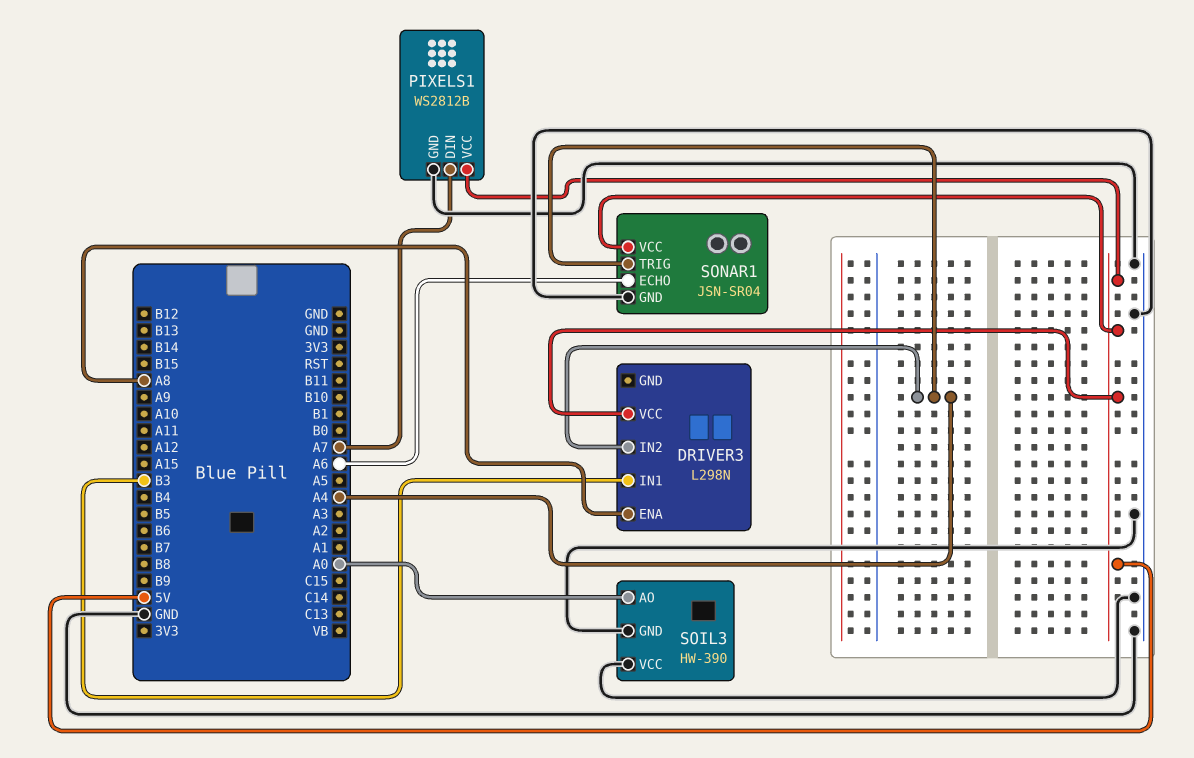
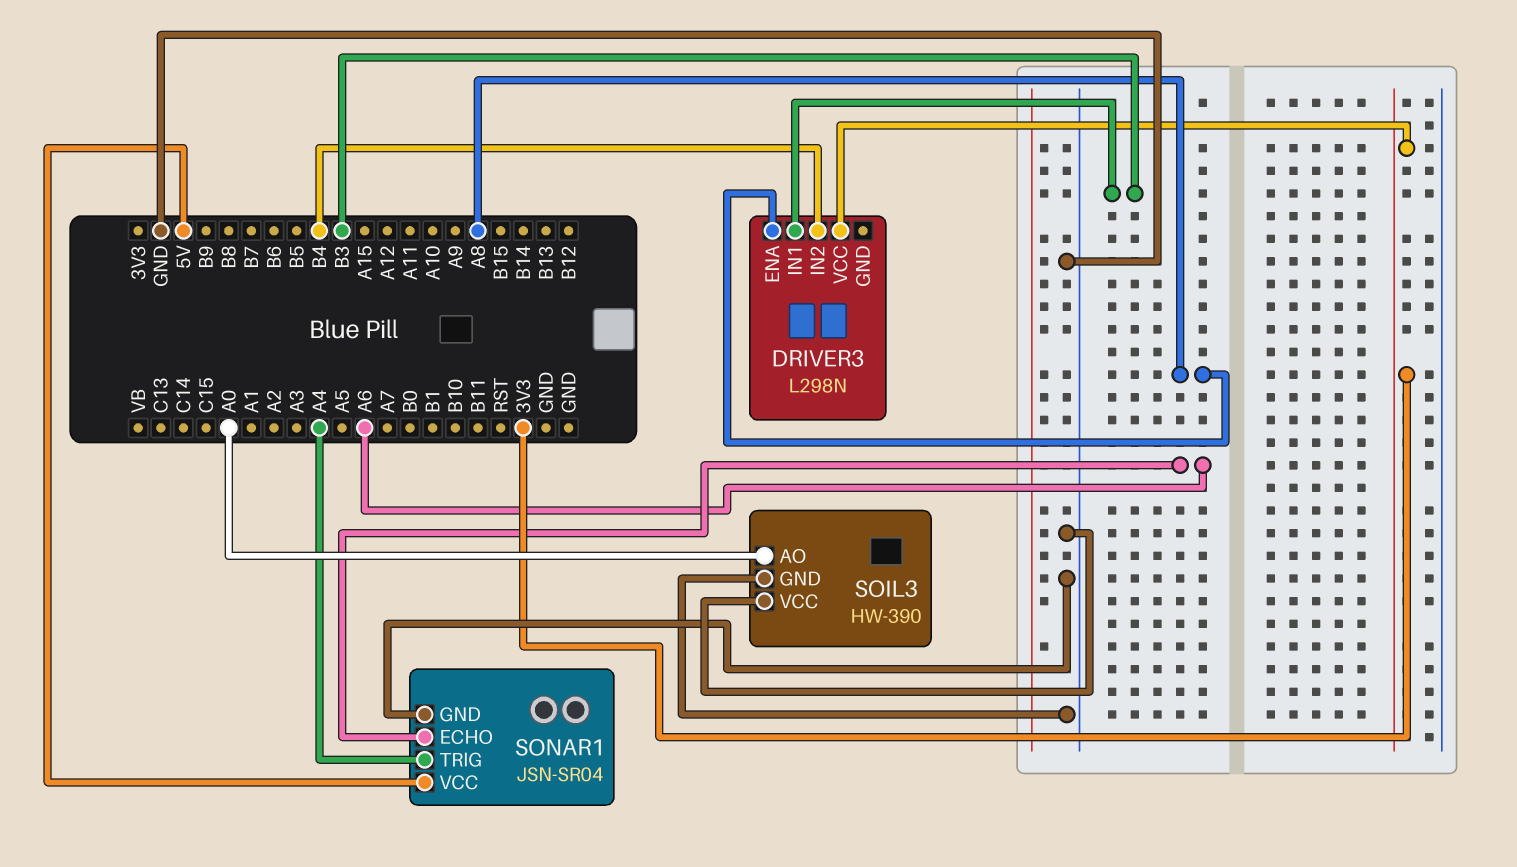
DRIVER3 pin IN2: A4 -> B4
DRIVER3 pin VCC: 5V -> 3V3
PIXELS1: WS2812B -> none
PIXELS1 pin DIN: A7 -> none
PIXELS1 pin GND: GND -> none
PIXELS1 pin VCC: 5V -> none

